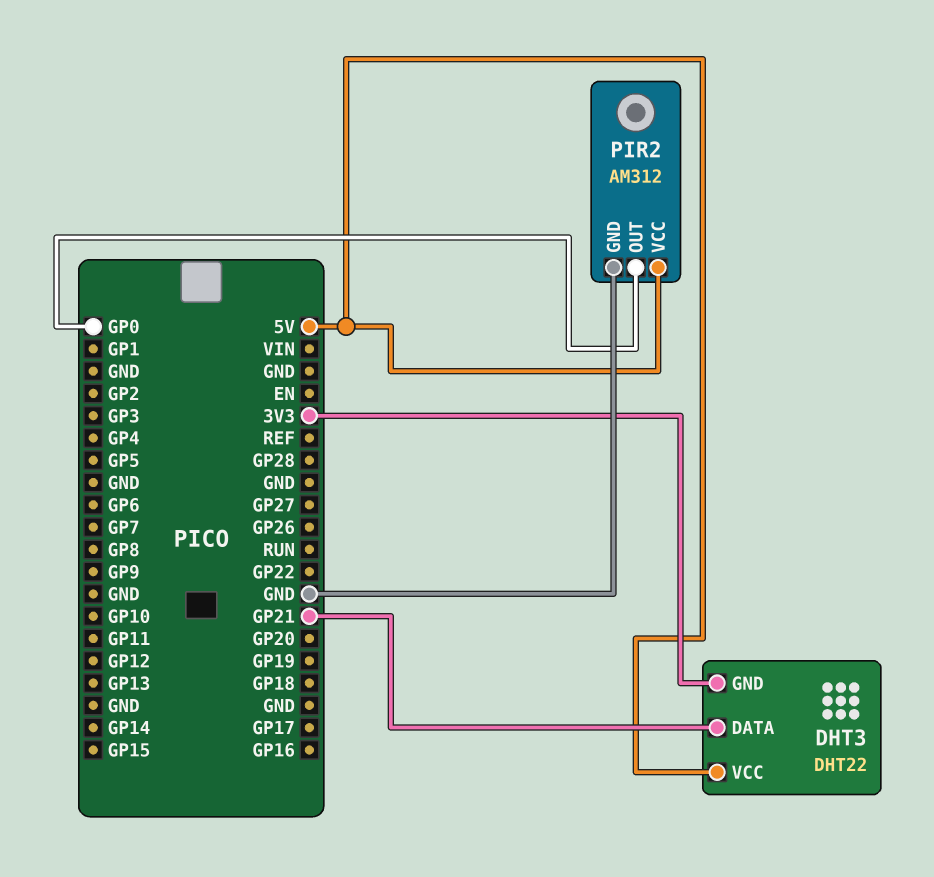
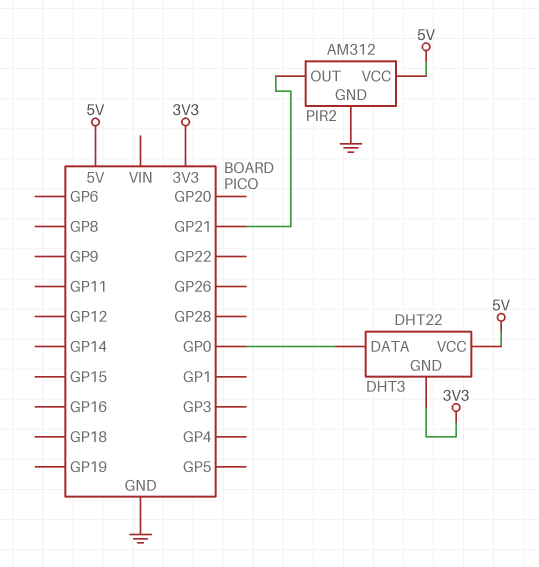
DHT3 pin DATA: GP21 -> GP0
PIR2 pin OUT: GP0 -> GP21

